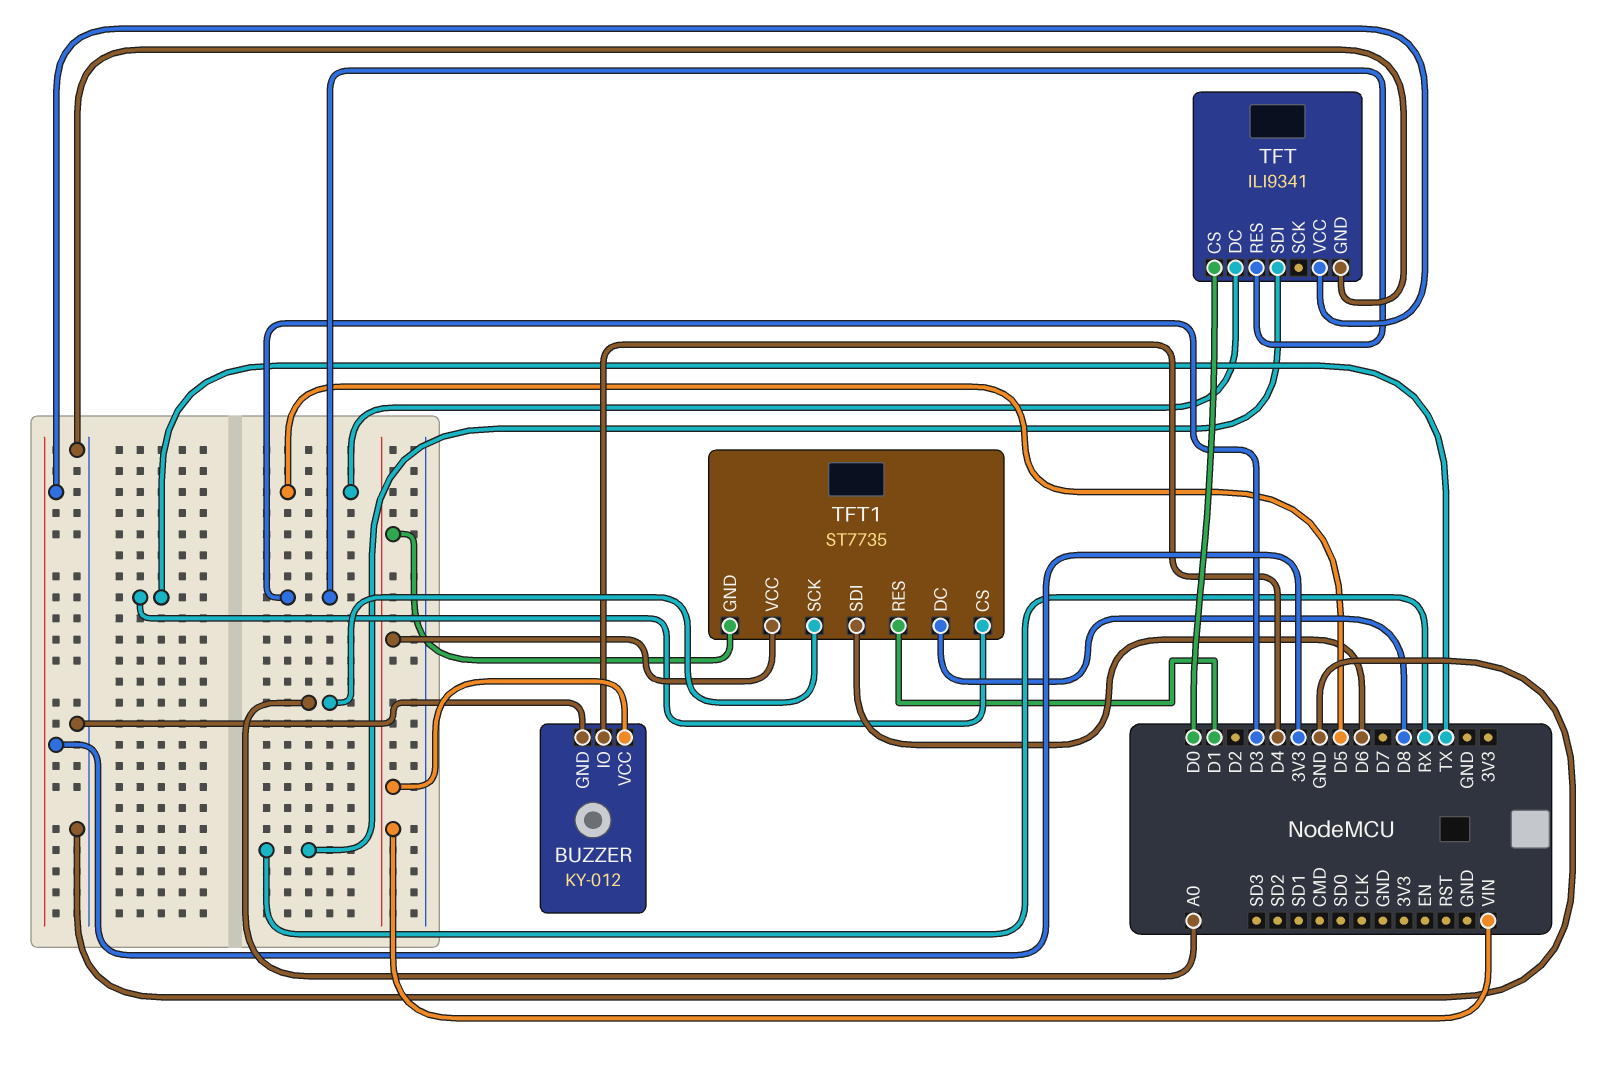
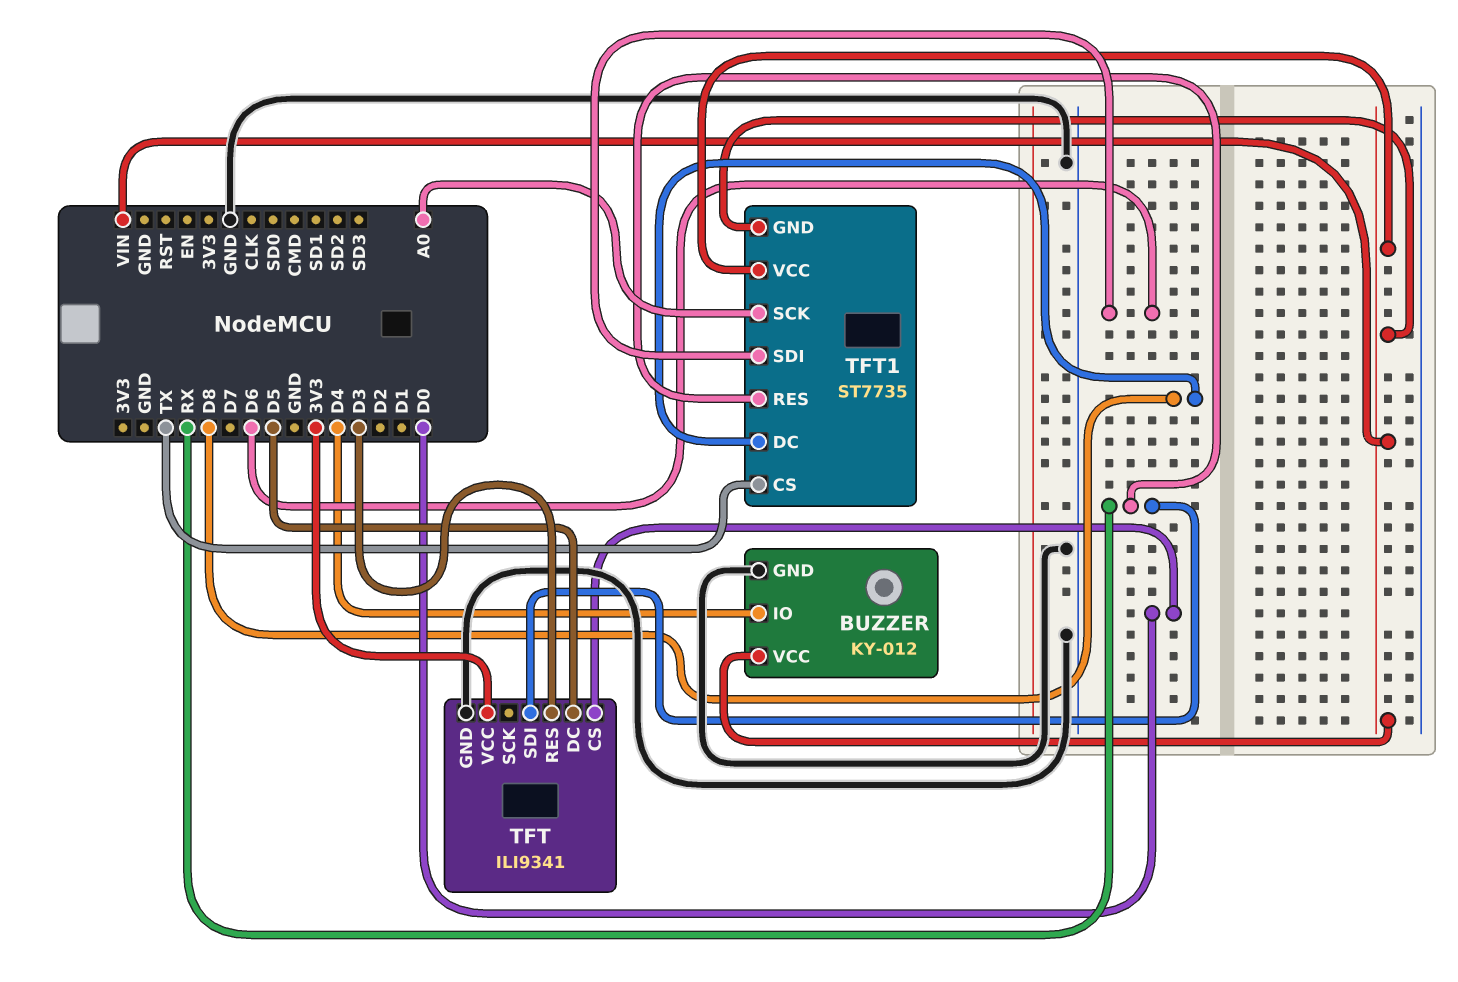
TFT1 pin RES: D1 -> RX

